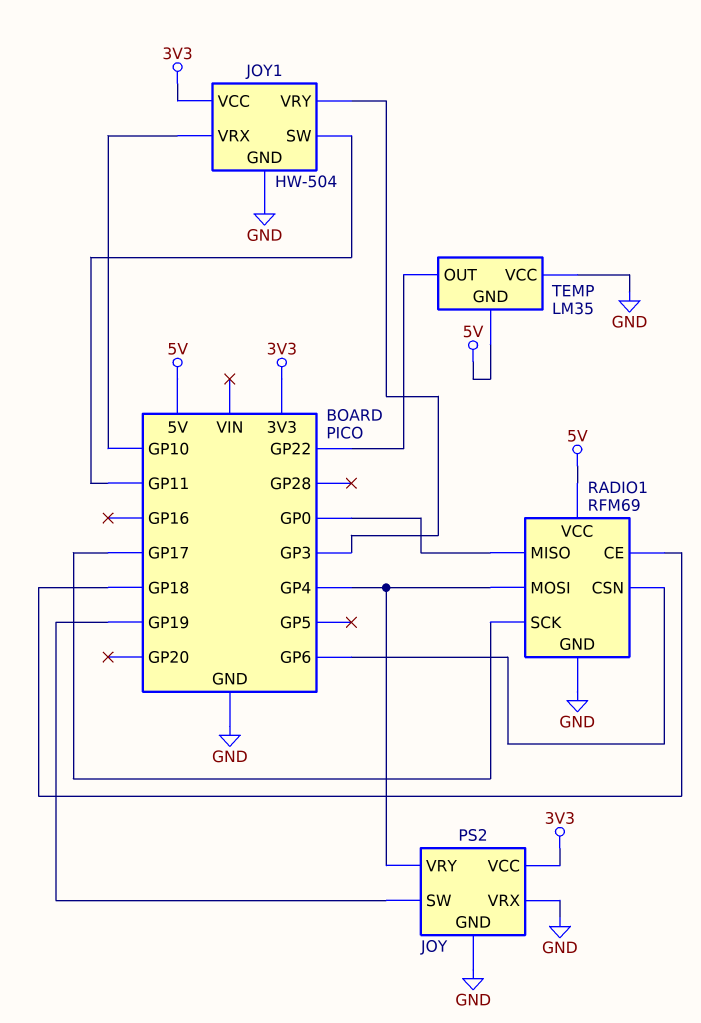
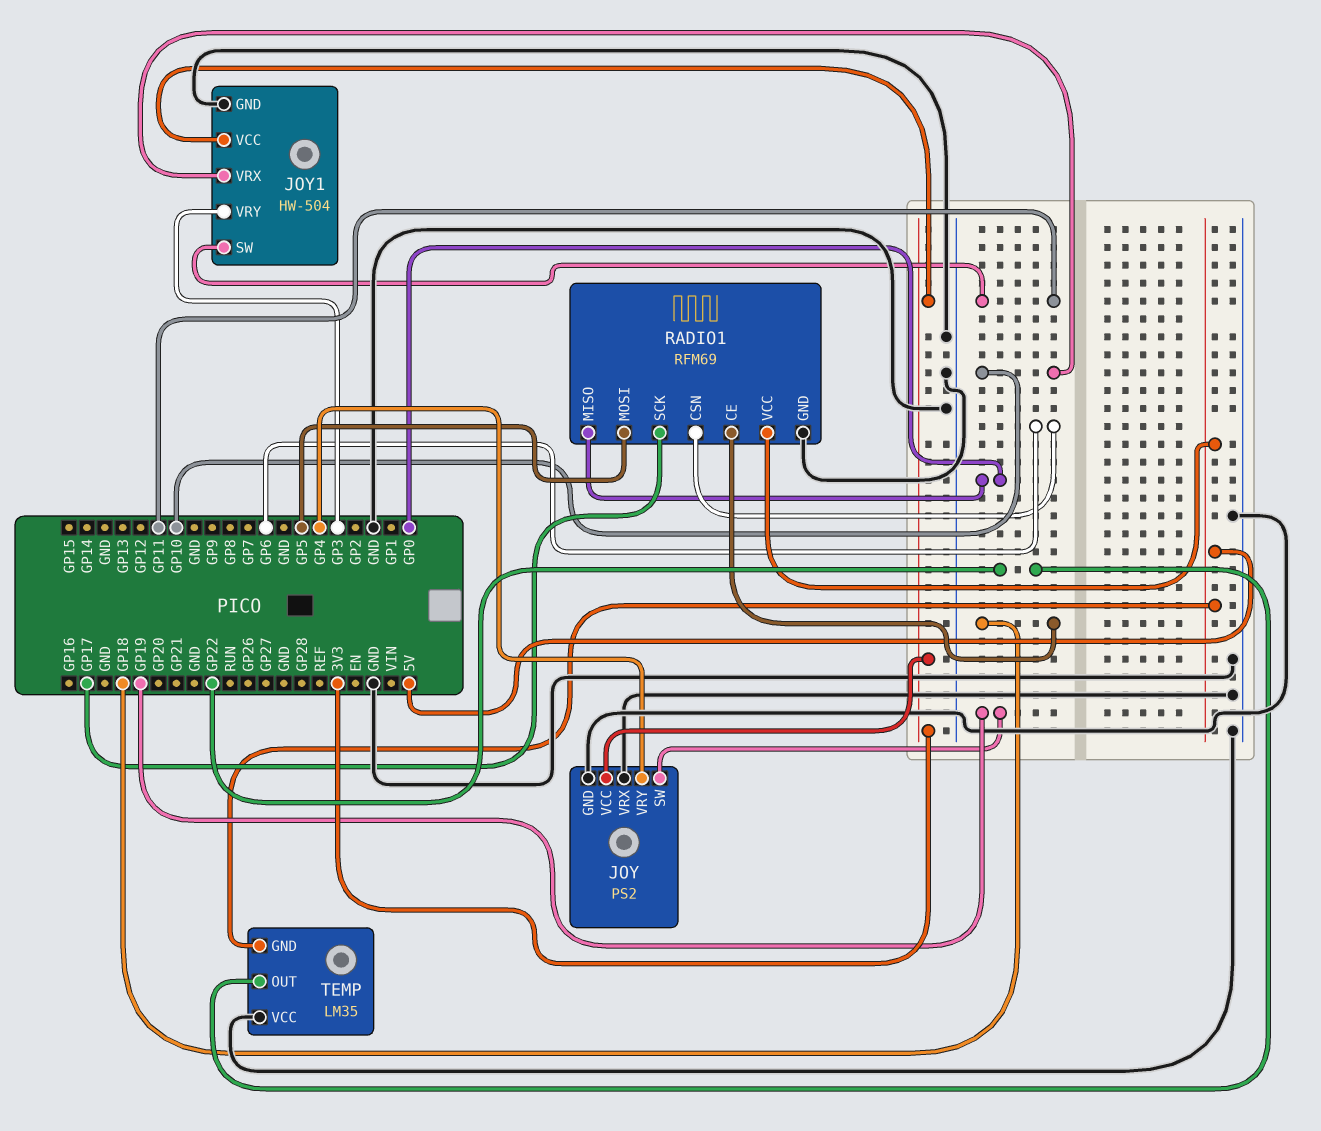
RADIO1 pin MOSI: GP4 -> GP5

